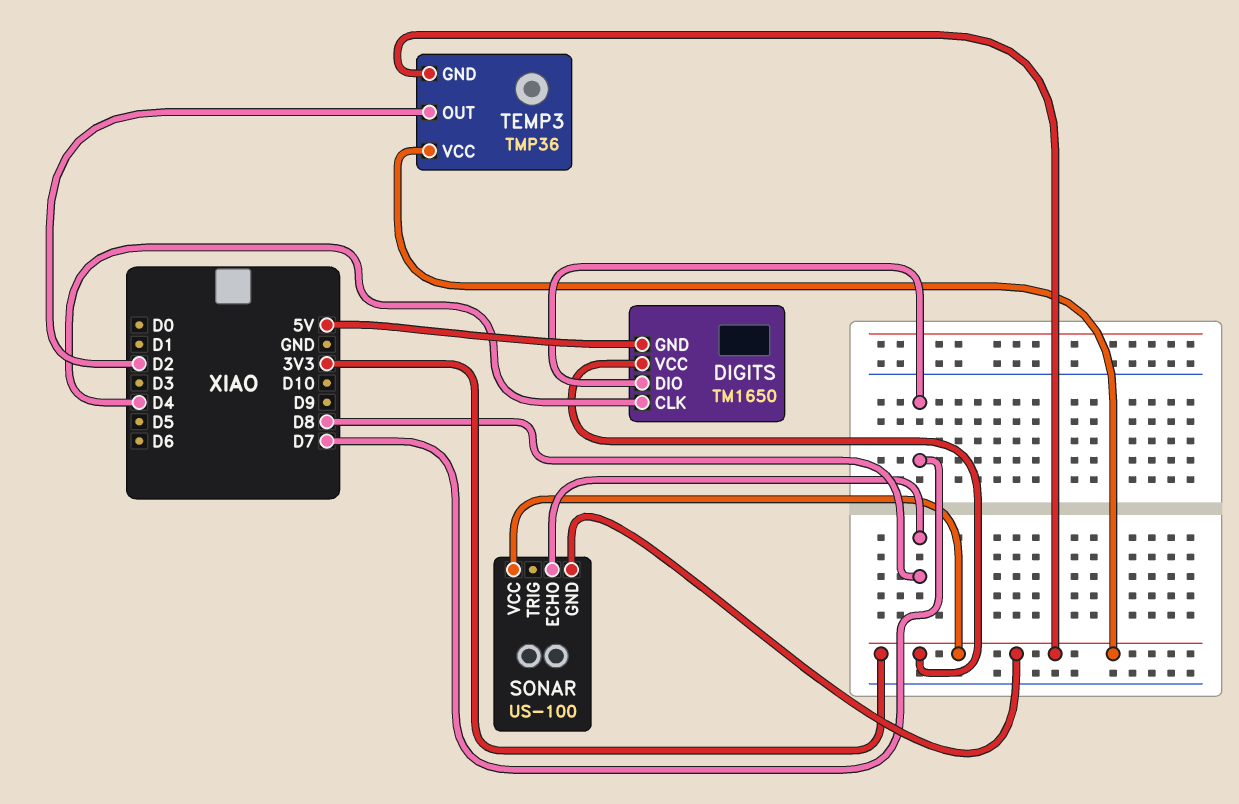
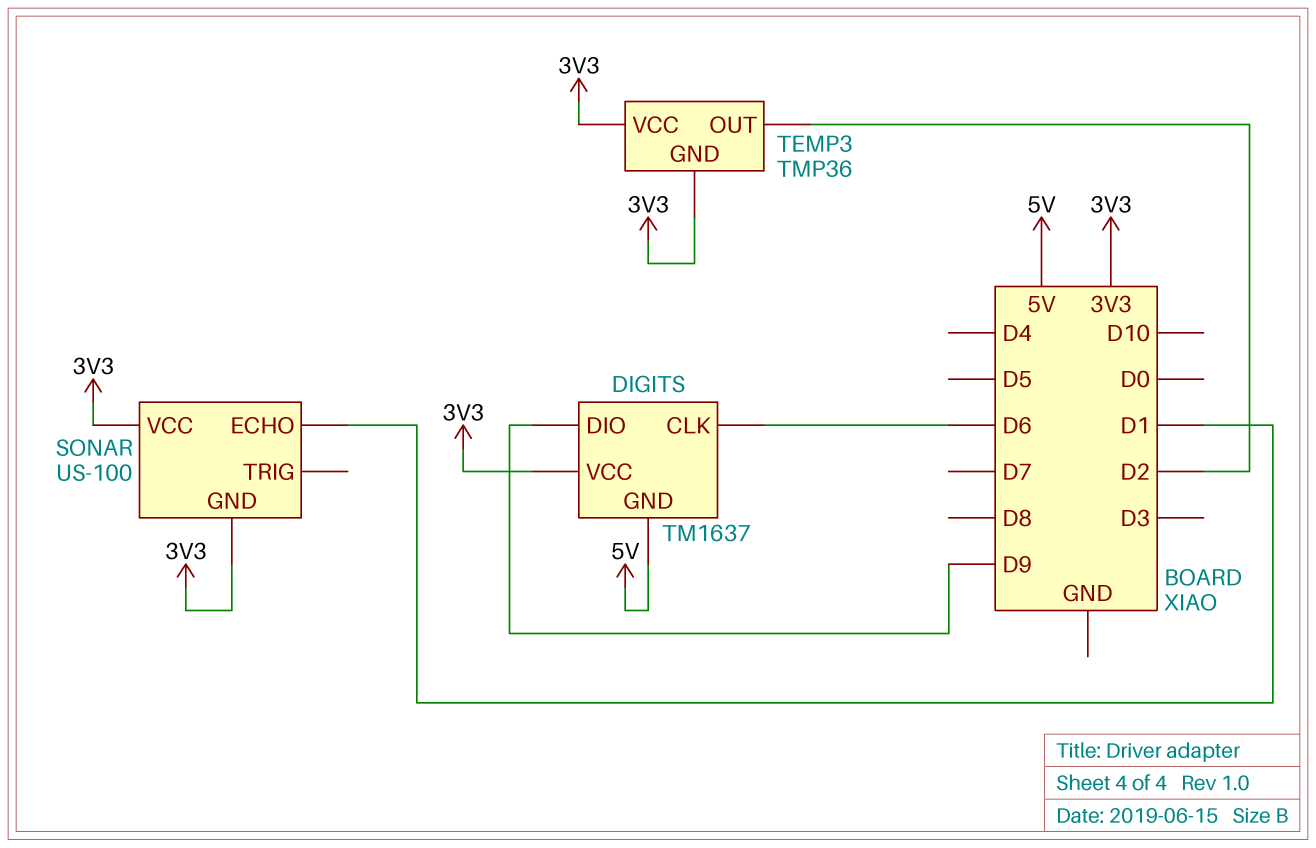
DIGITS: TM1650 -> TM1637
DIGITS pin CLK: D4 -> D6
DIGITS pin DIO: D7 -> D9
SONAR pin ECHO: D8 -> D1

